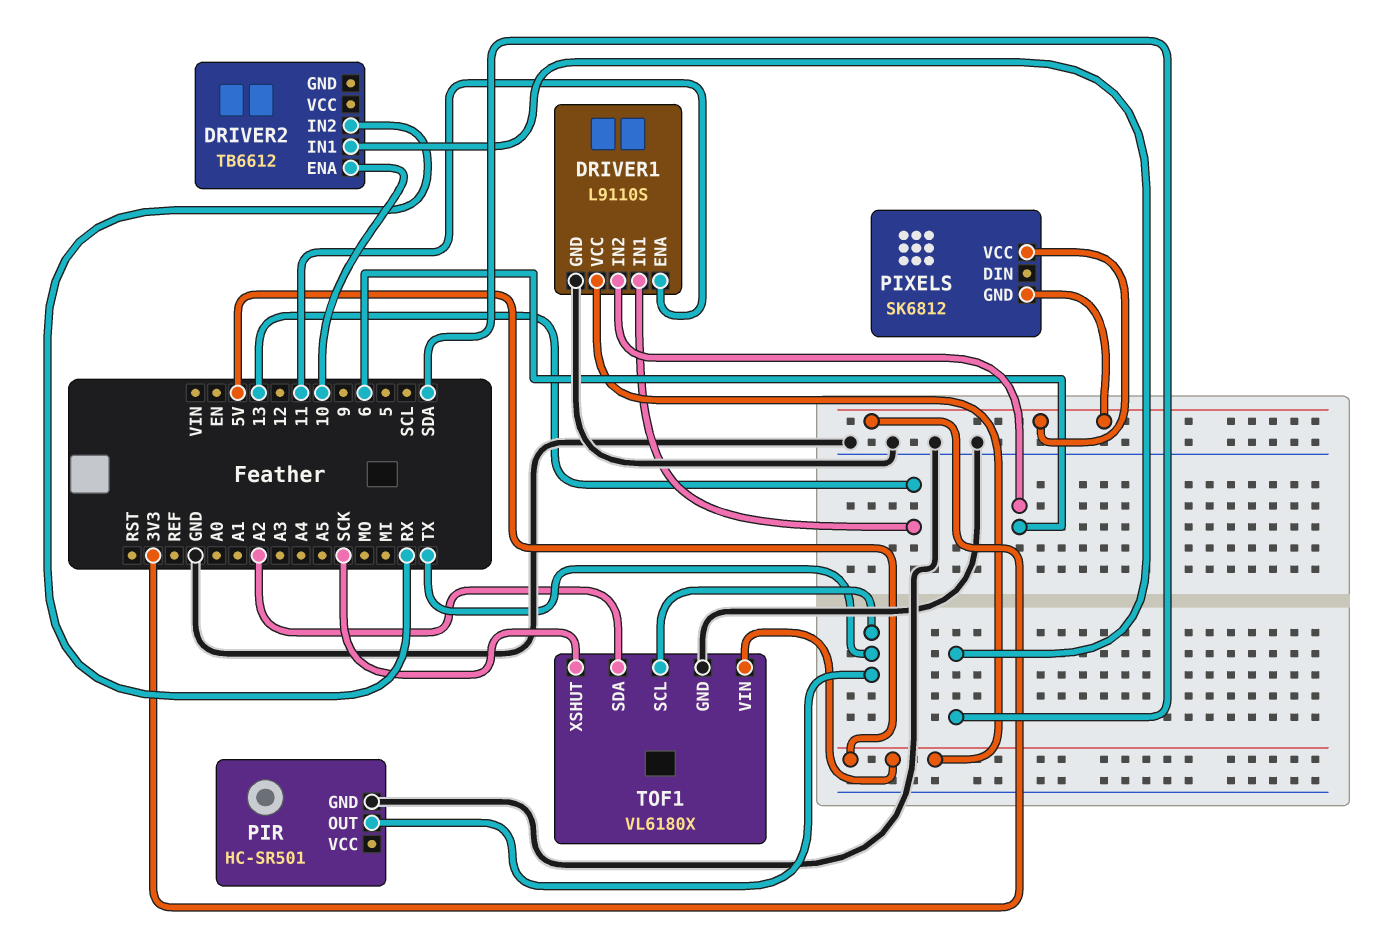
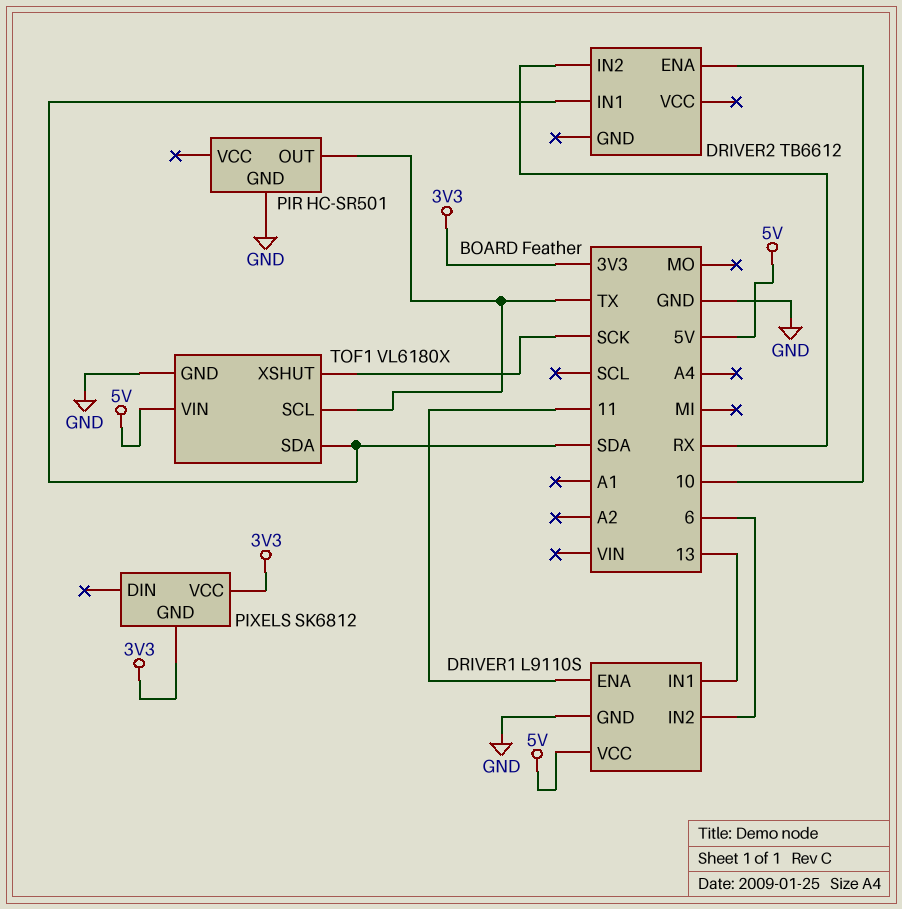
TOF1 pin SDA: A2 -> SDA

